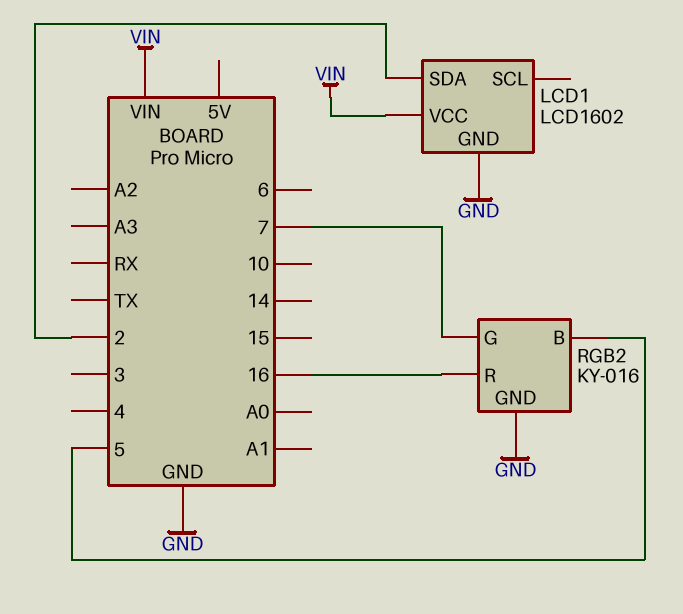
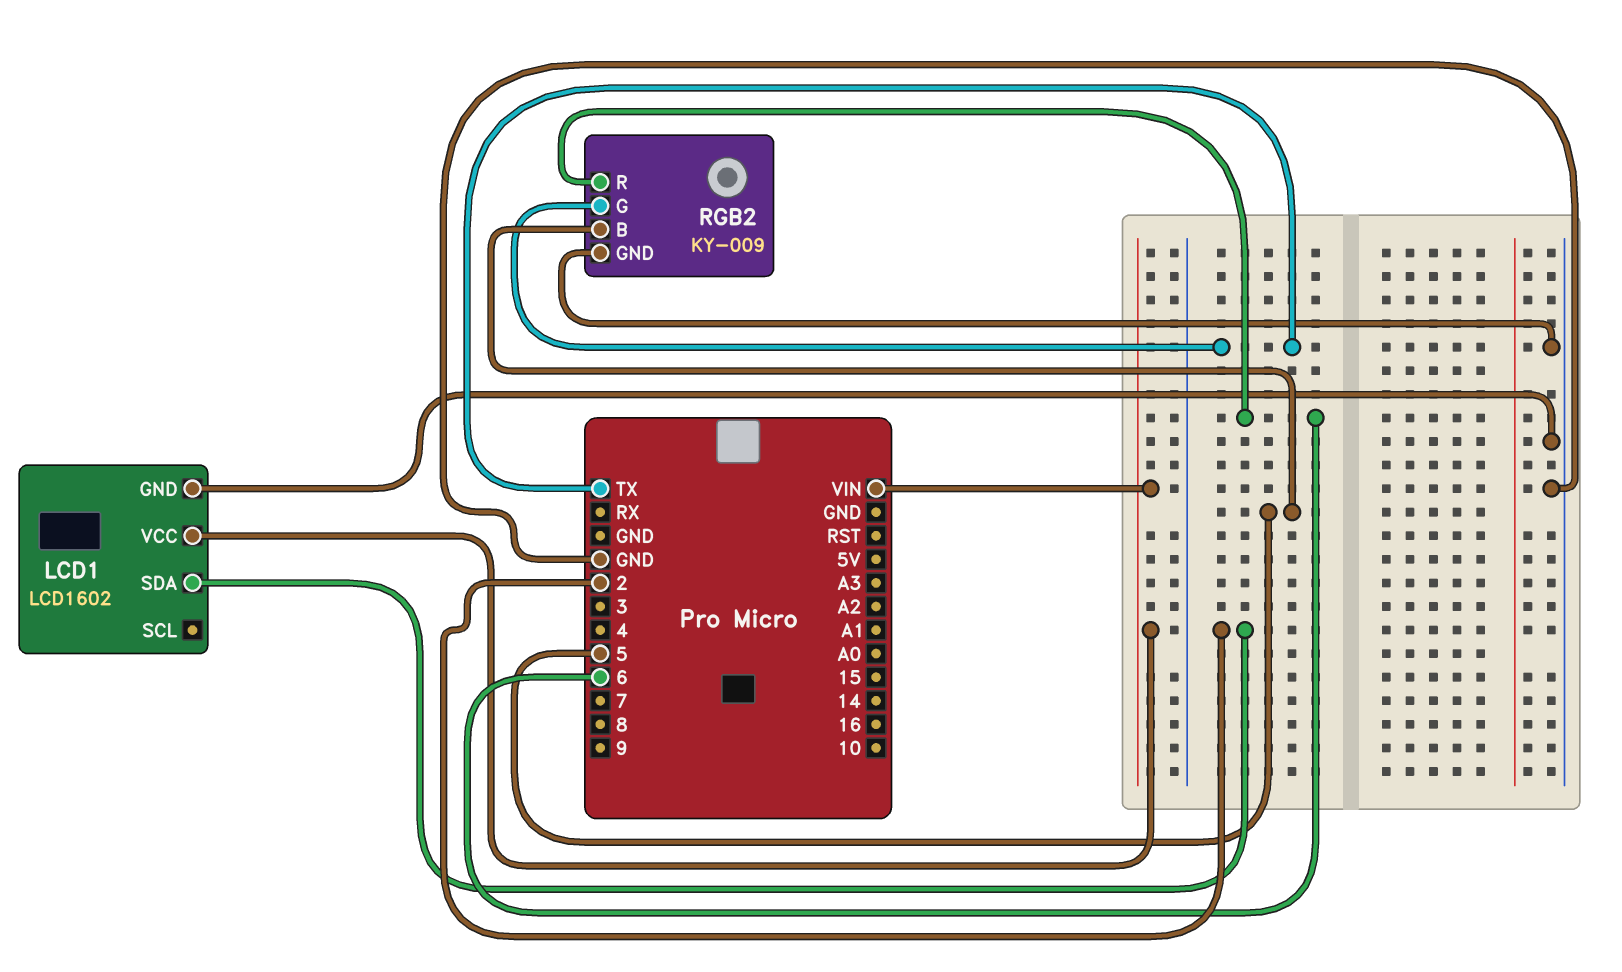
RGB2: KY-016 -> KY-009
RGB2 pin G: 7 -> TX
RGB2 pin R: 16 -> 6

